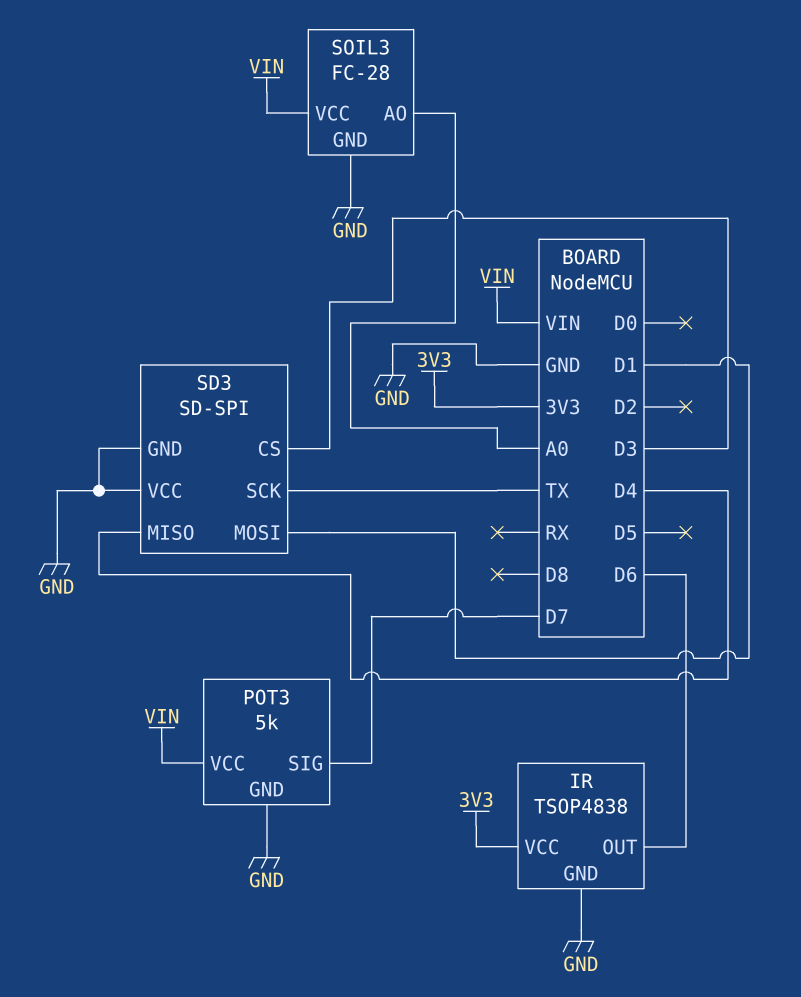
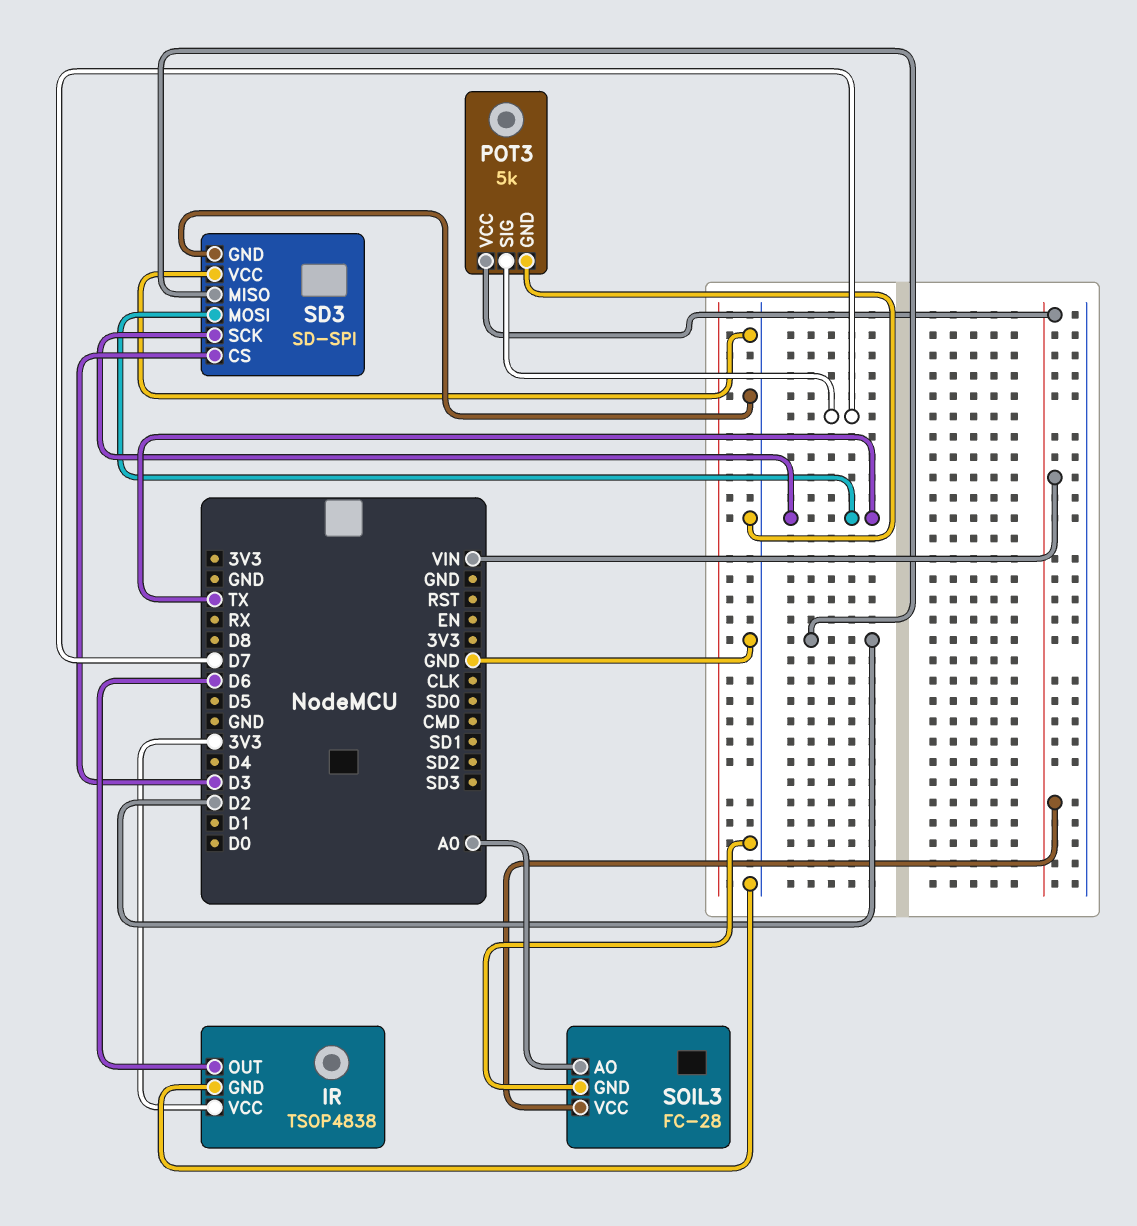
SD3 pin MISO: D4 -> D2
SD3 pin MOSI: D1 -> TX

